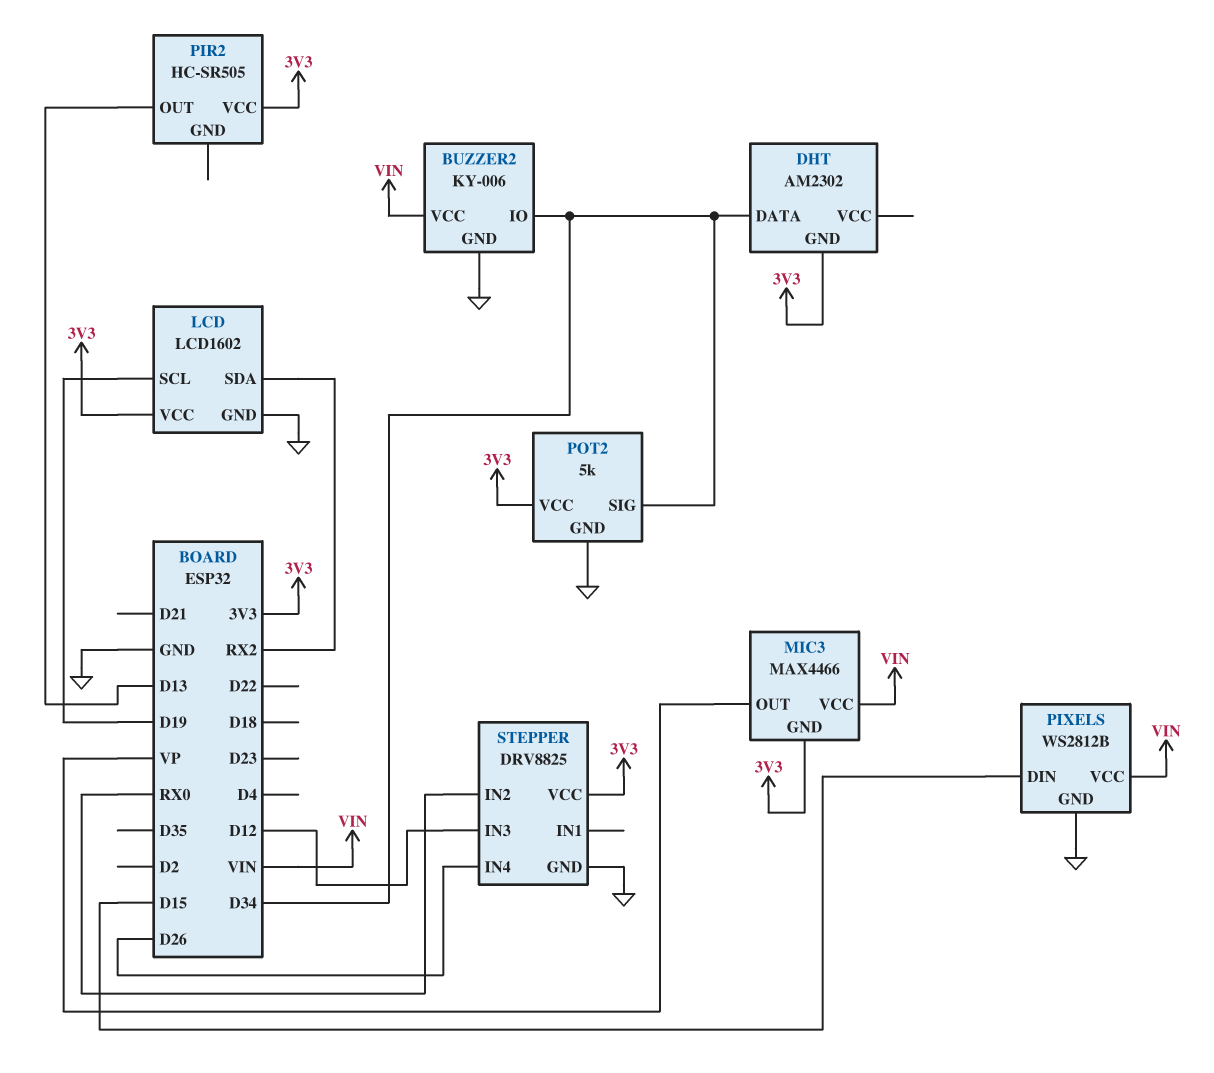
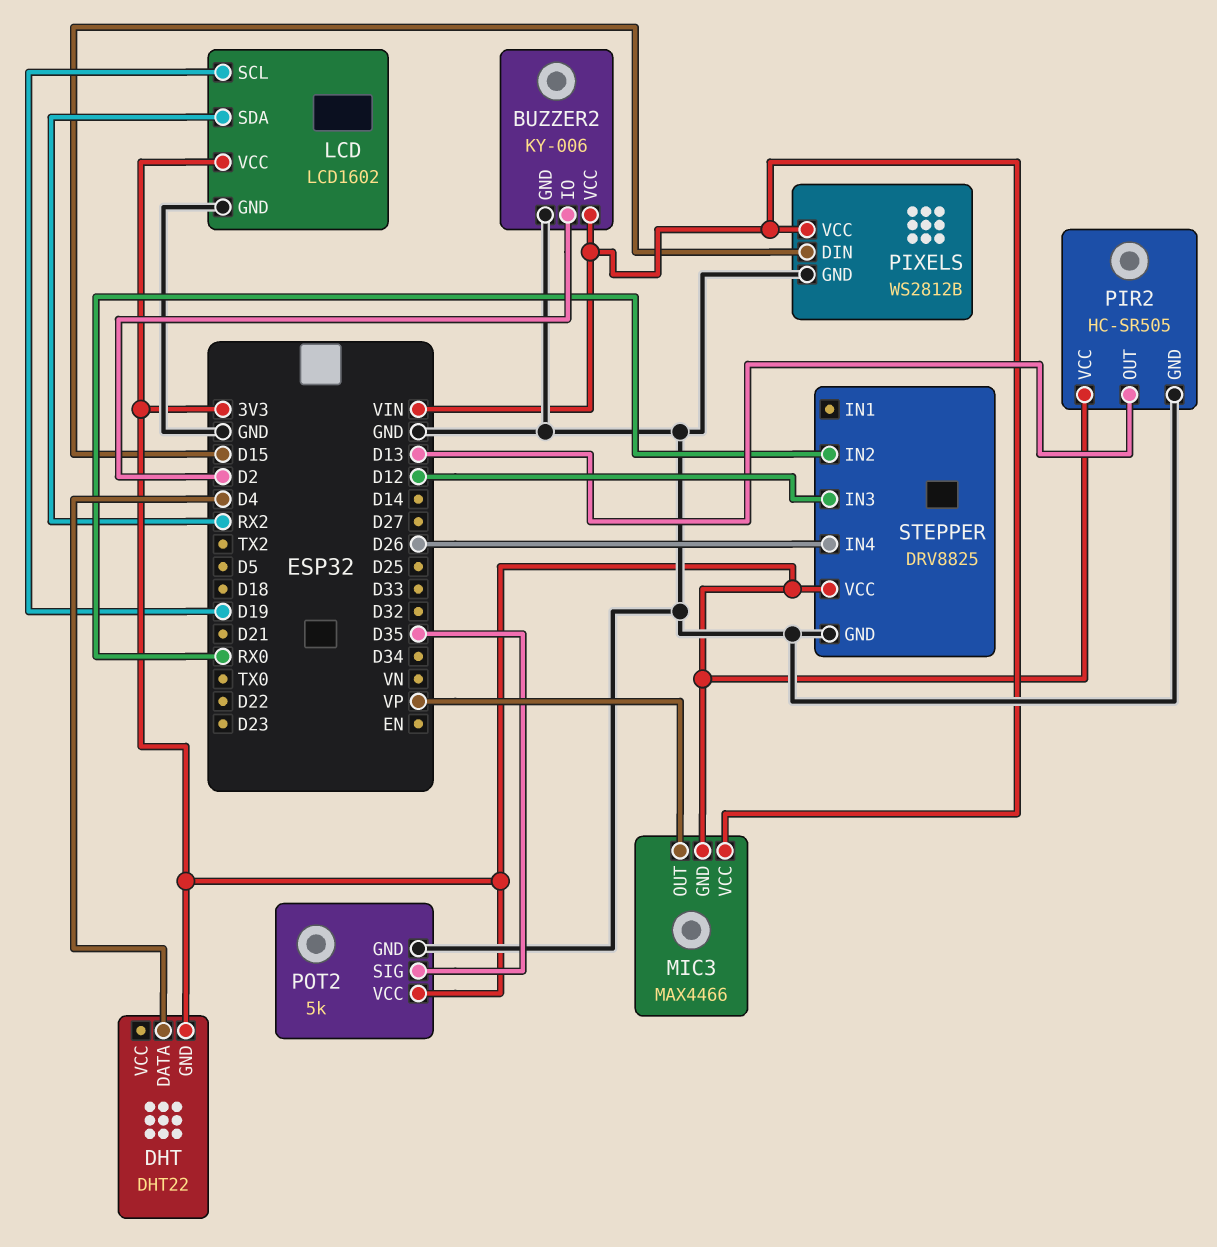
BUZZER2 pin IO: D34 -> D2
DHT: AM2302 -> DHT22
DHT pin DATA: D34 -> D4
PIR2 pin GND: none -> GND
POT2 pin SIG: D34 -> D35

